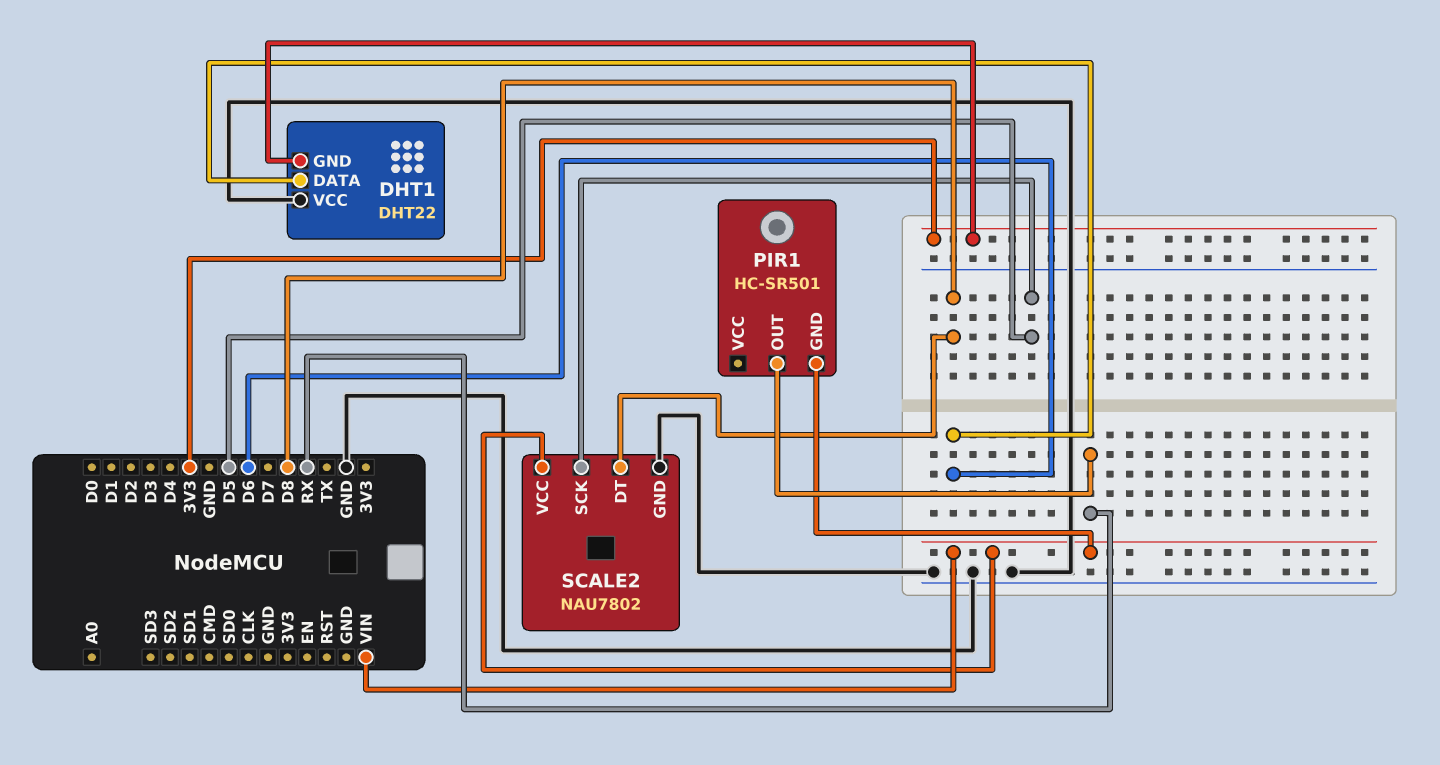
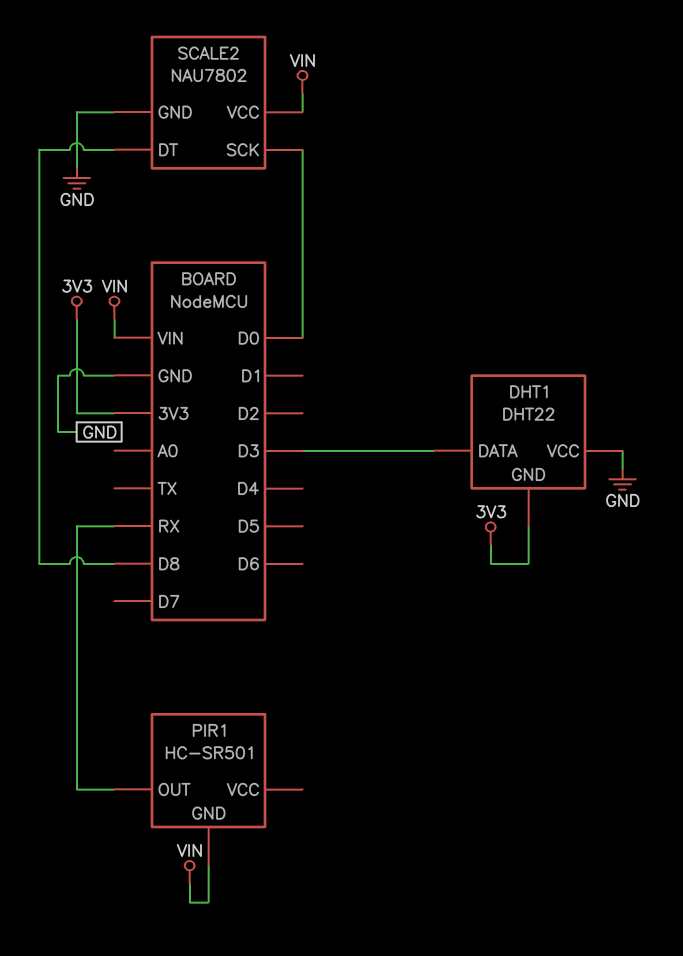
DHT1 pin DATA: D6 -> D3
SCALE2 pin SCK: D5 -> D0

